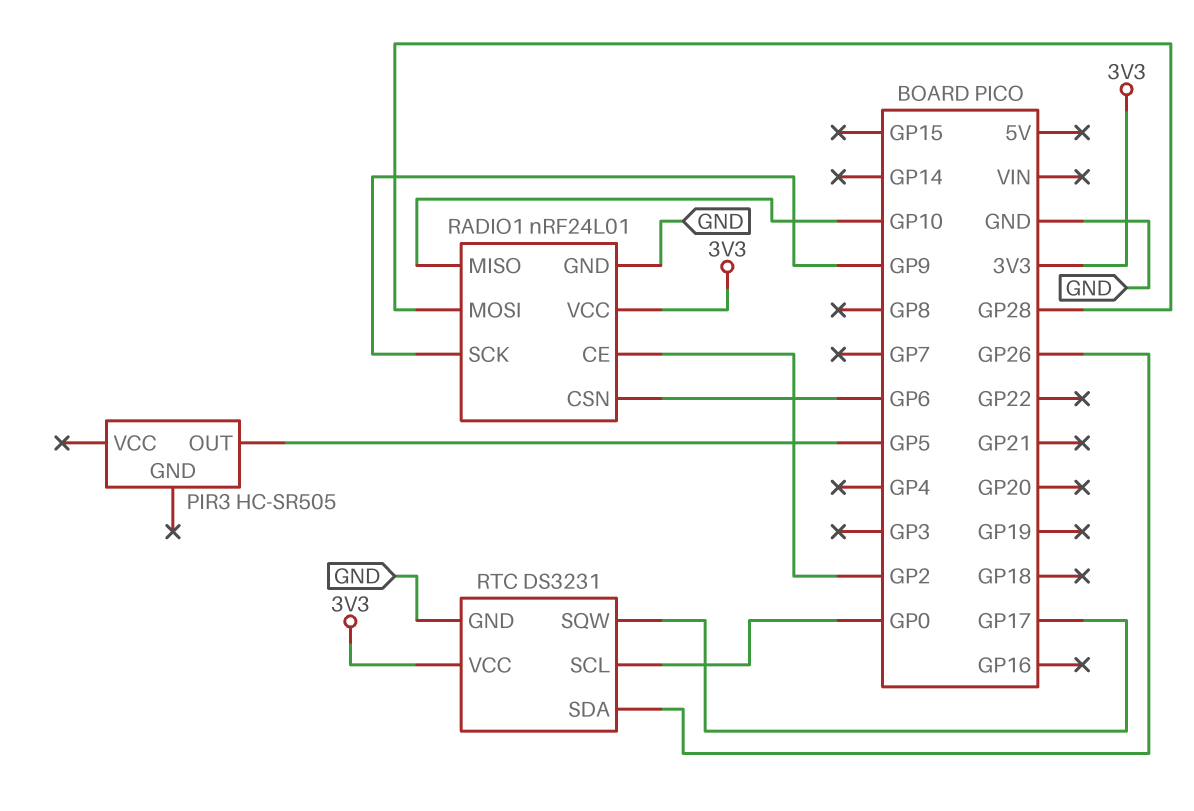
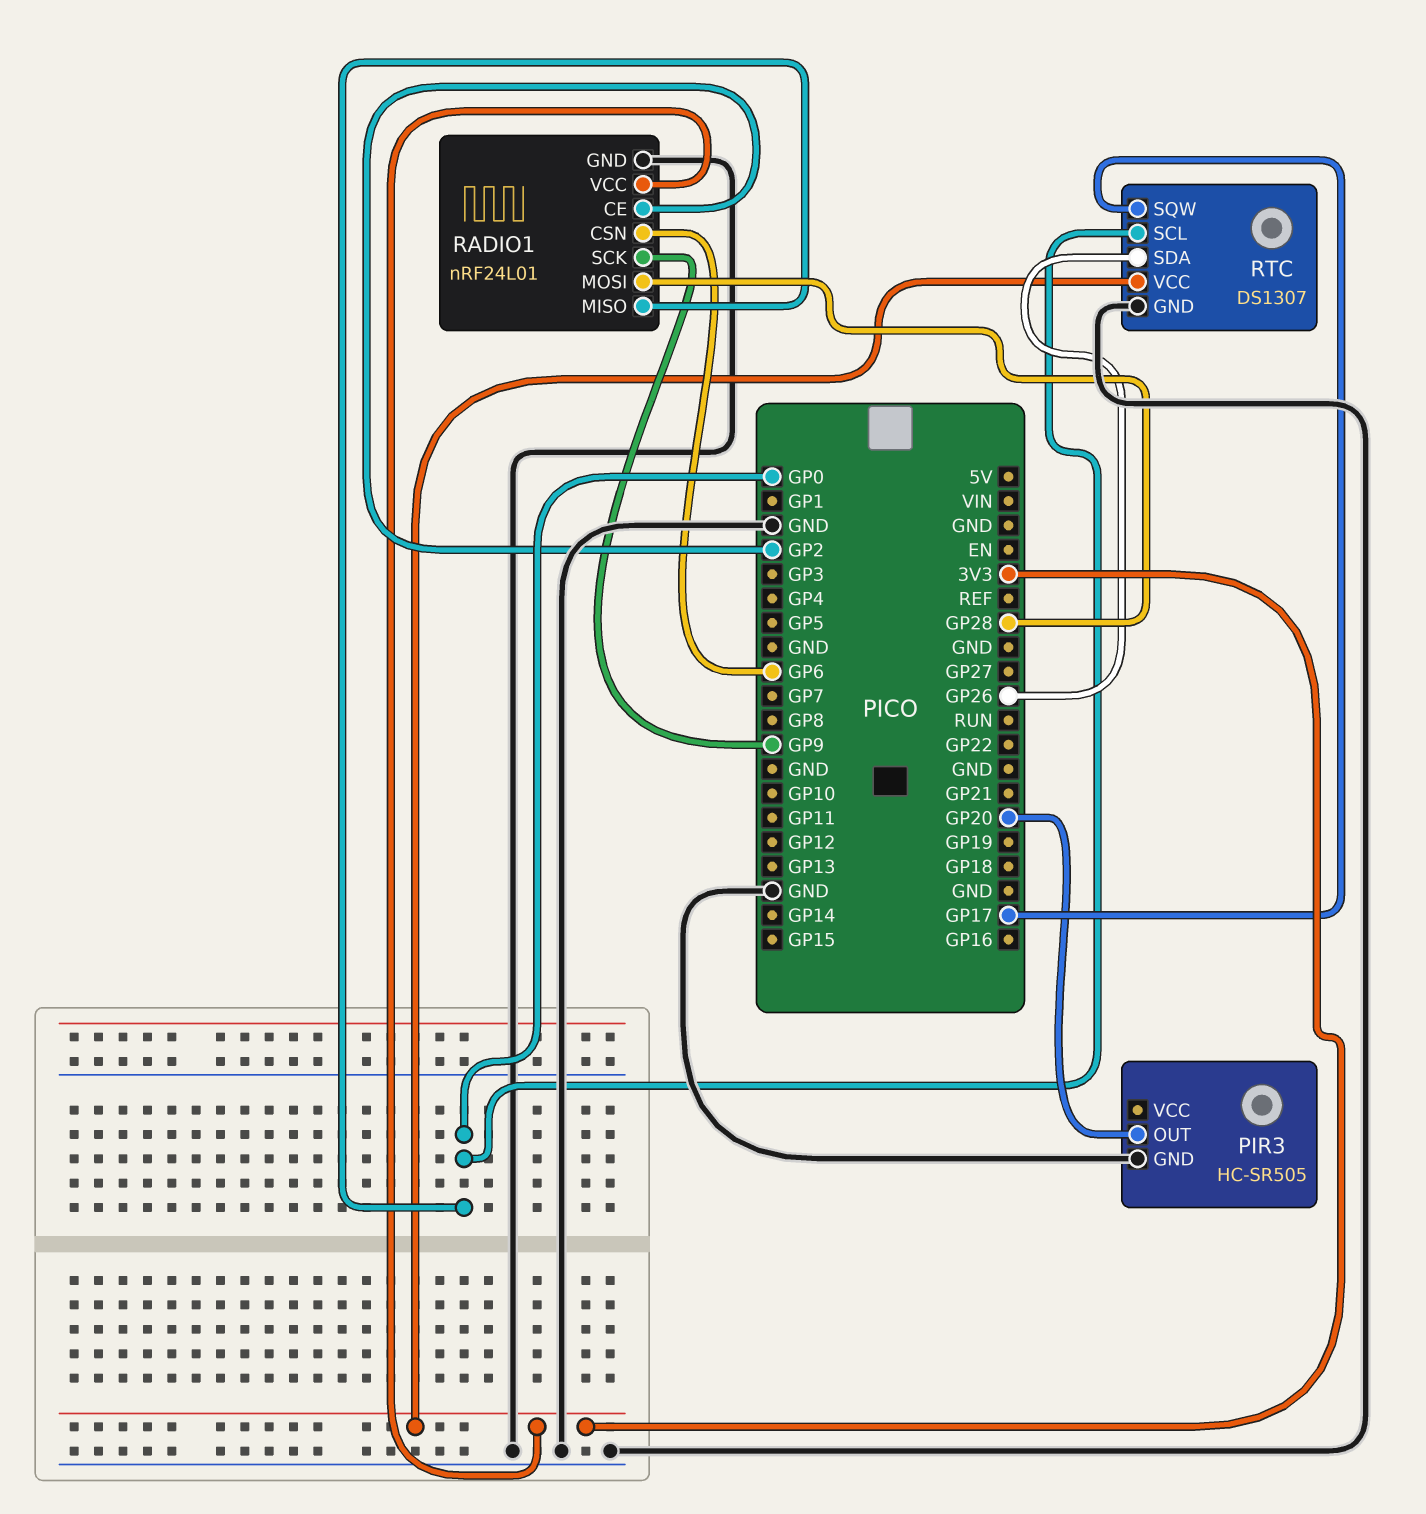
PIR3 pin GND: none -> GND
PIR3 pin OUT: GP5 -> GP20
RADIO1 pin MISO: GP10 -> GP0
RTC: DS3231 -> DS1307

